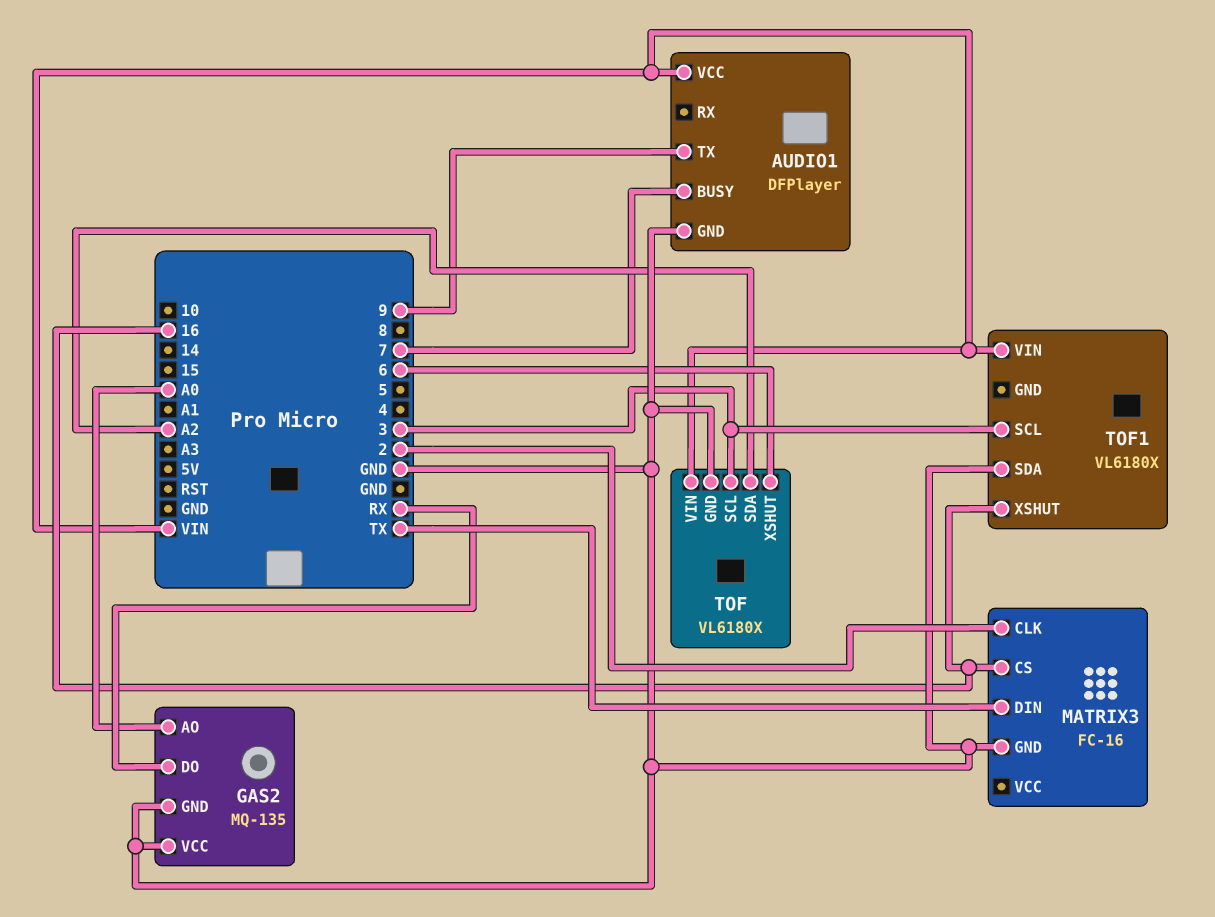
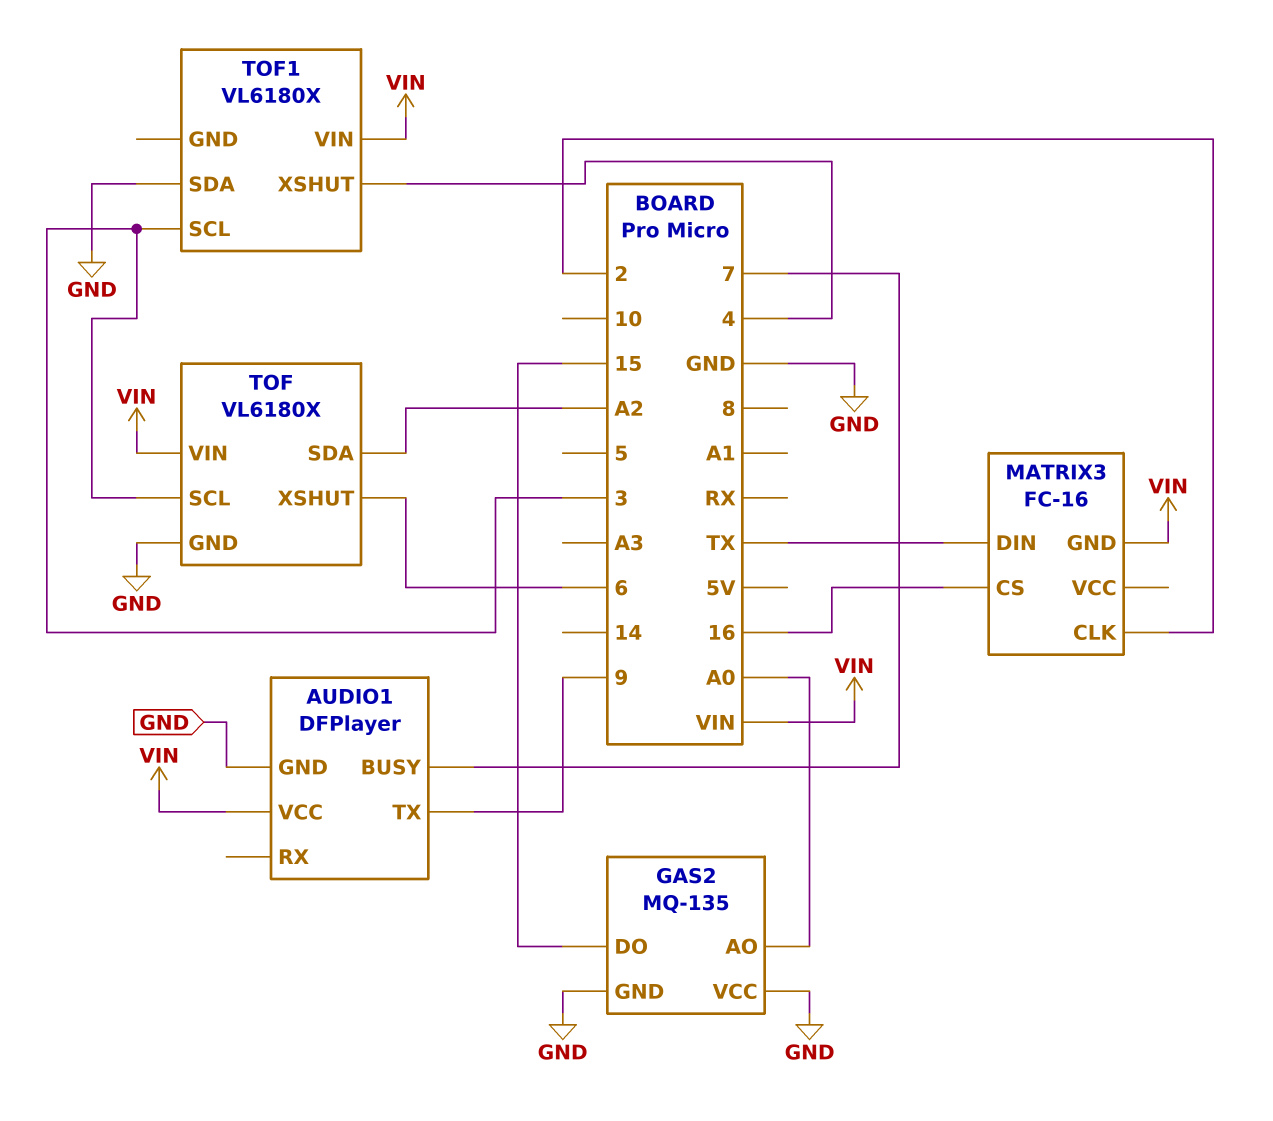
GAS2 pin DO: RX -> 15
MATRIX3 pin GND: GND -> VIN
TOF1 pin XSHUT: 16 -> 4

